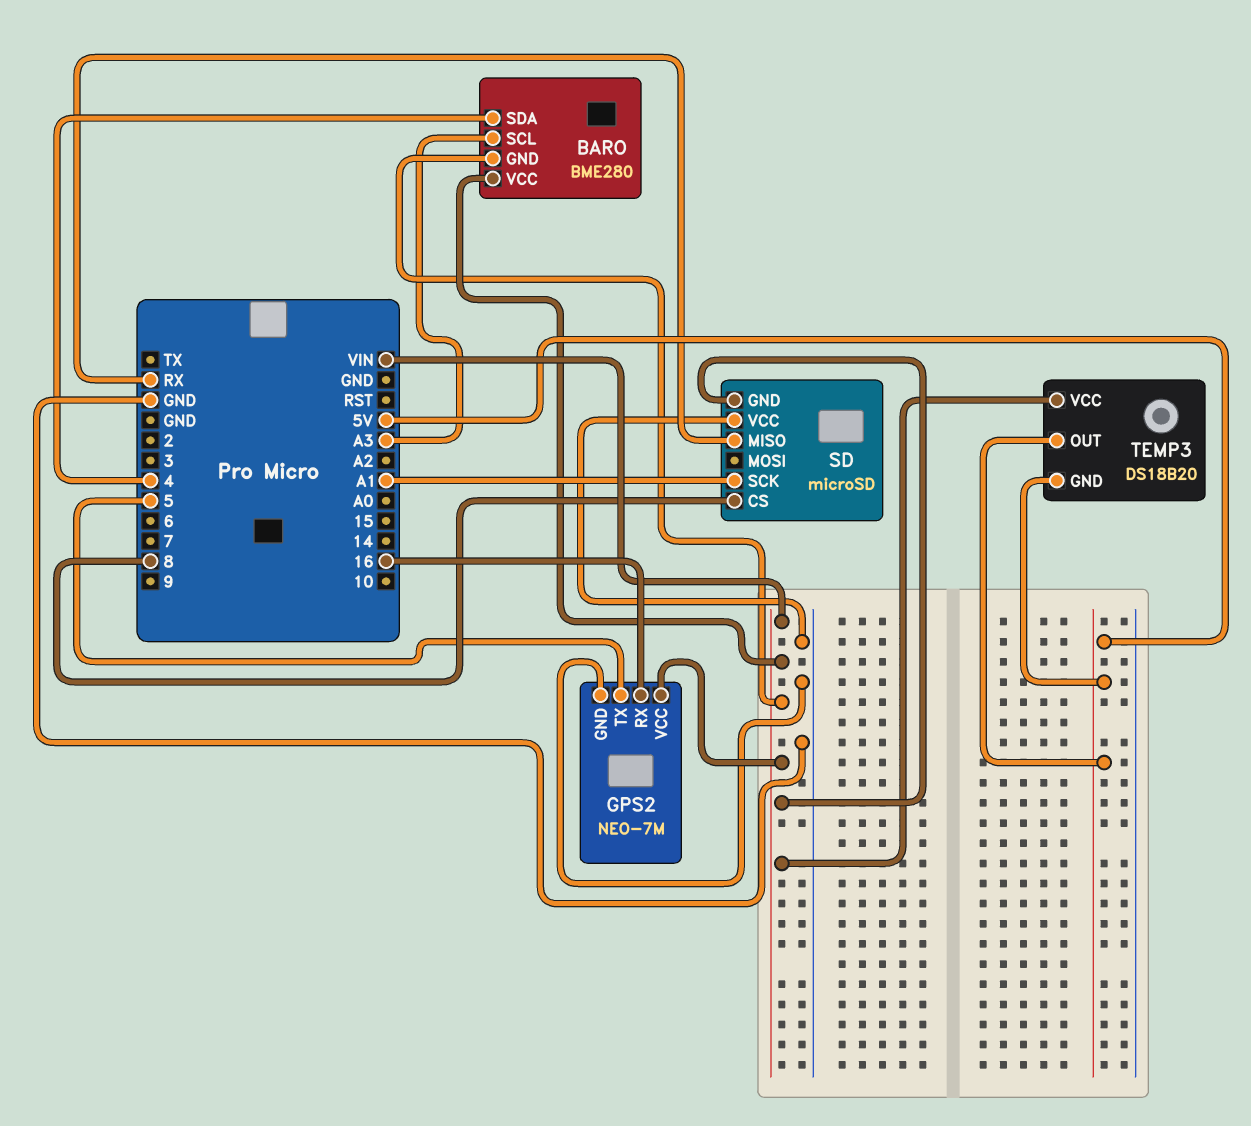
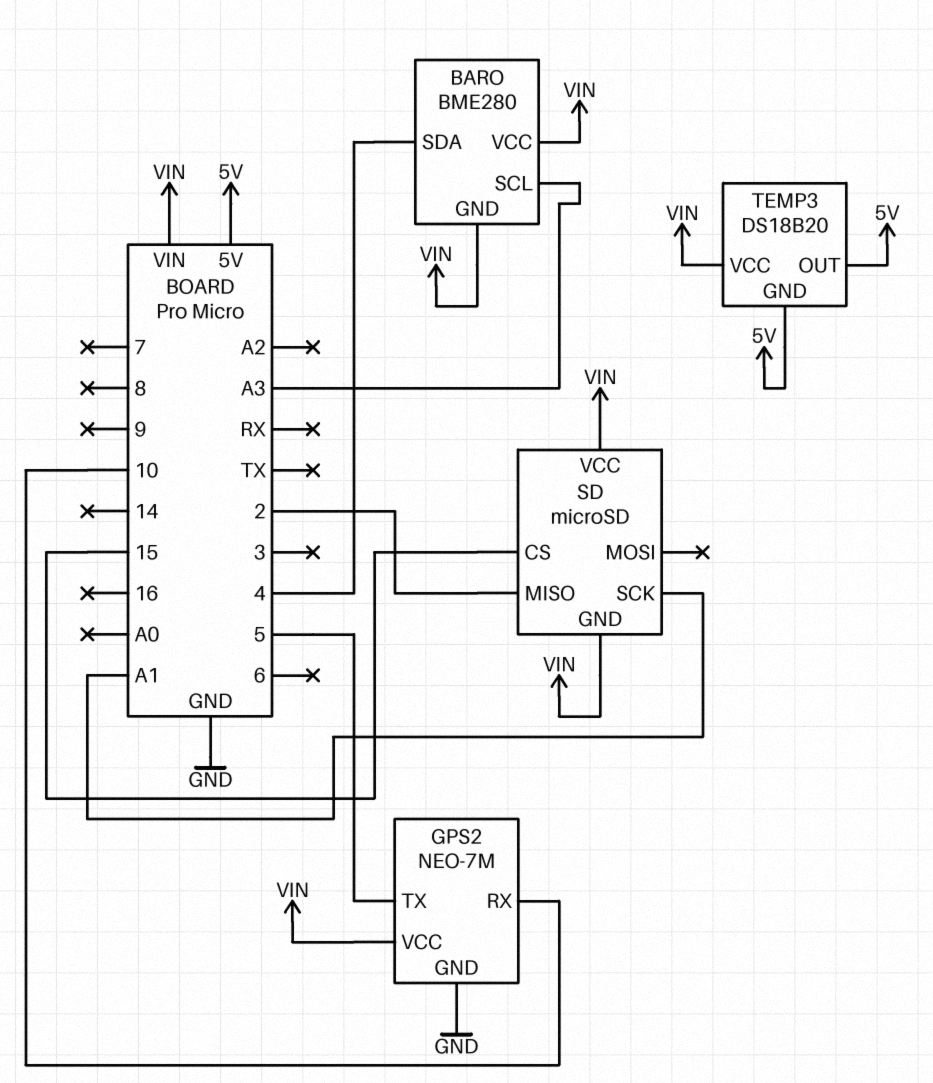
GPS2 pin RX: 16 -> 10
SD pin CS: 8 -> 15
SD pin MISO: RX -> 2
SD pin VCC: GND -> VIN

